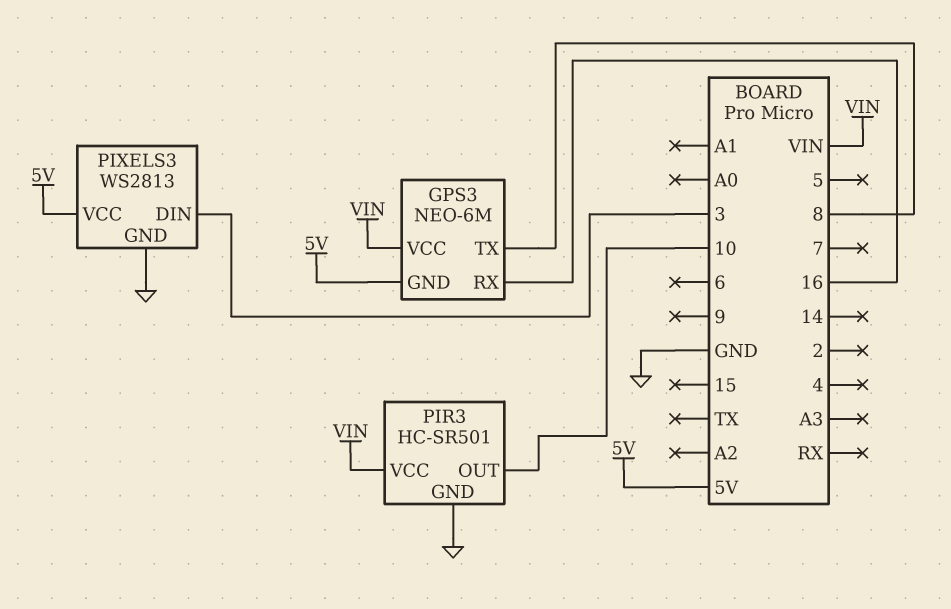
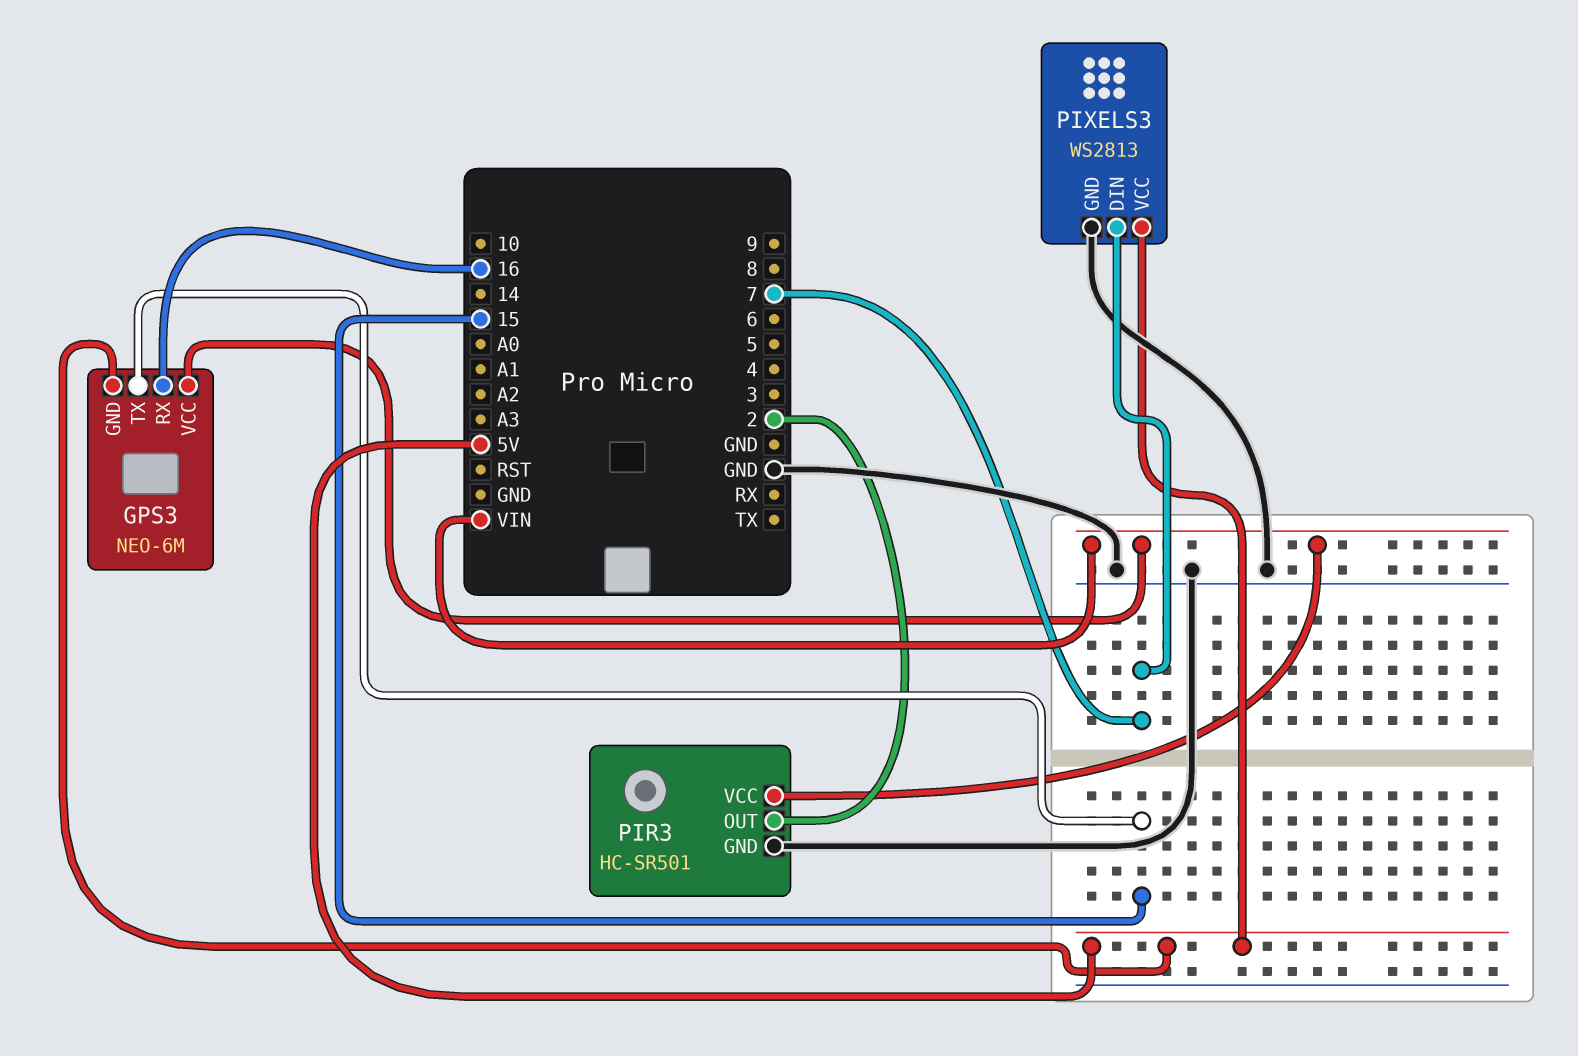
GPS3 pin TX: 8 -> 15
PIR3 pin OUT: 10 -> 2
PIXELS3 pin DIN: 3 -> 7

